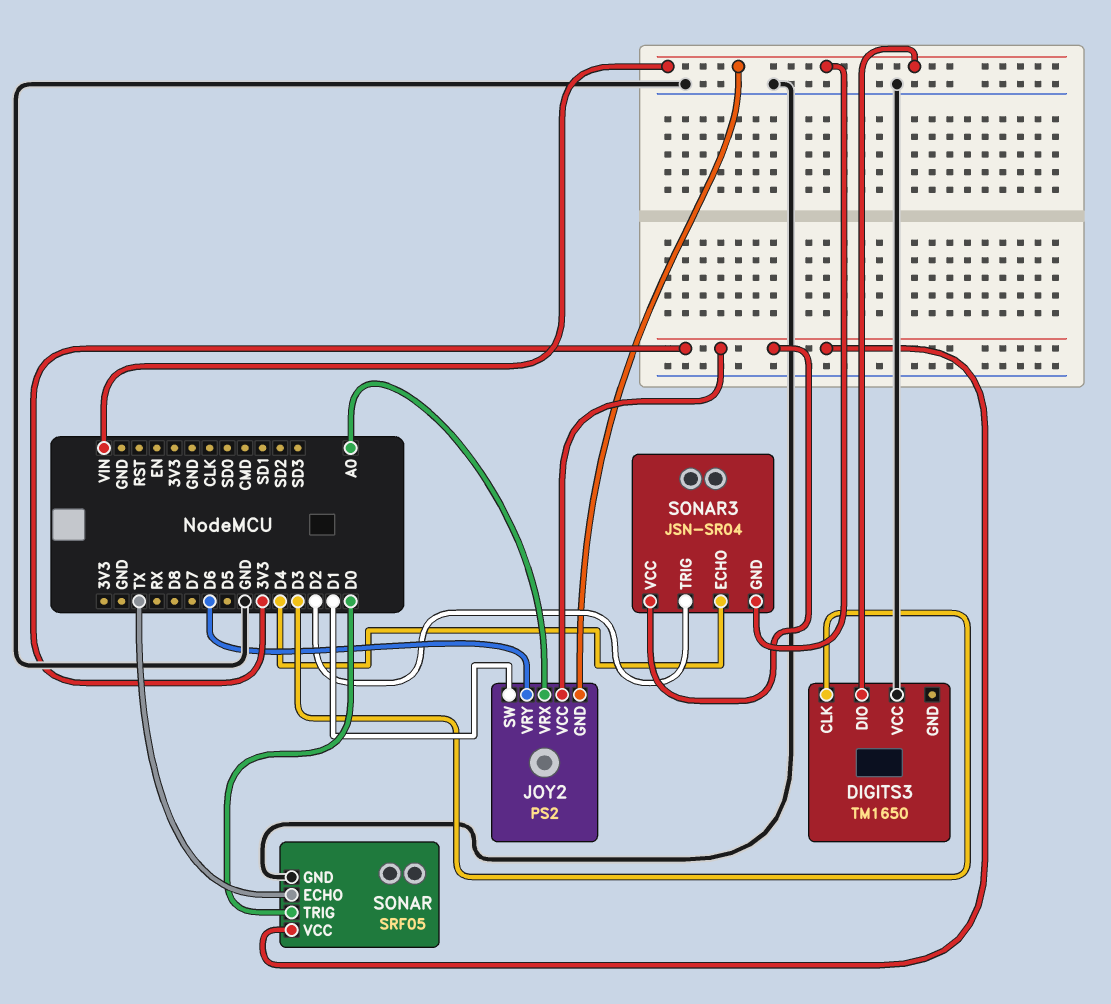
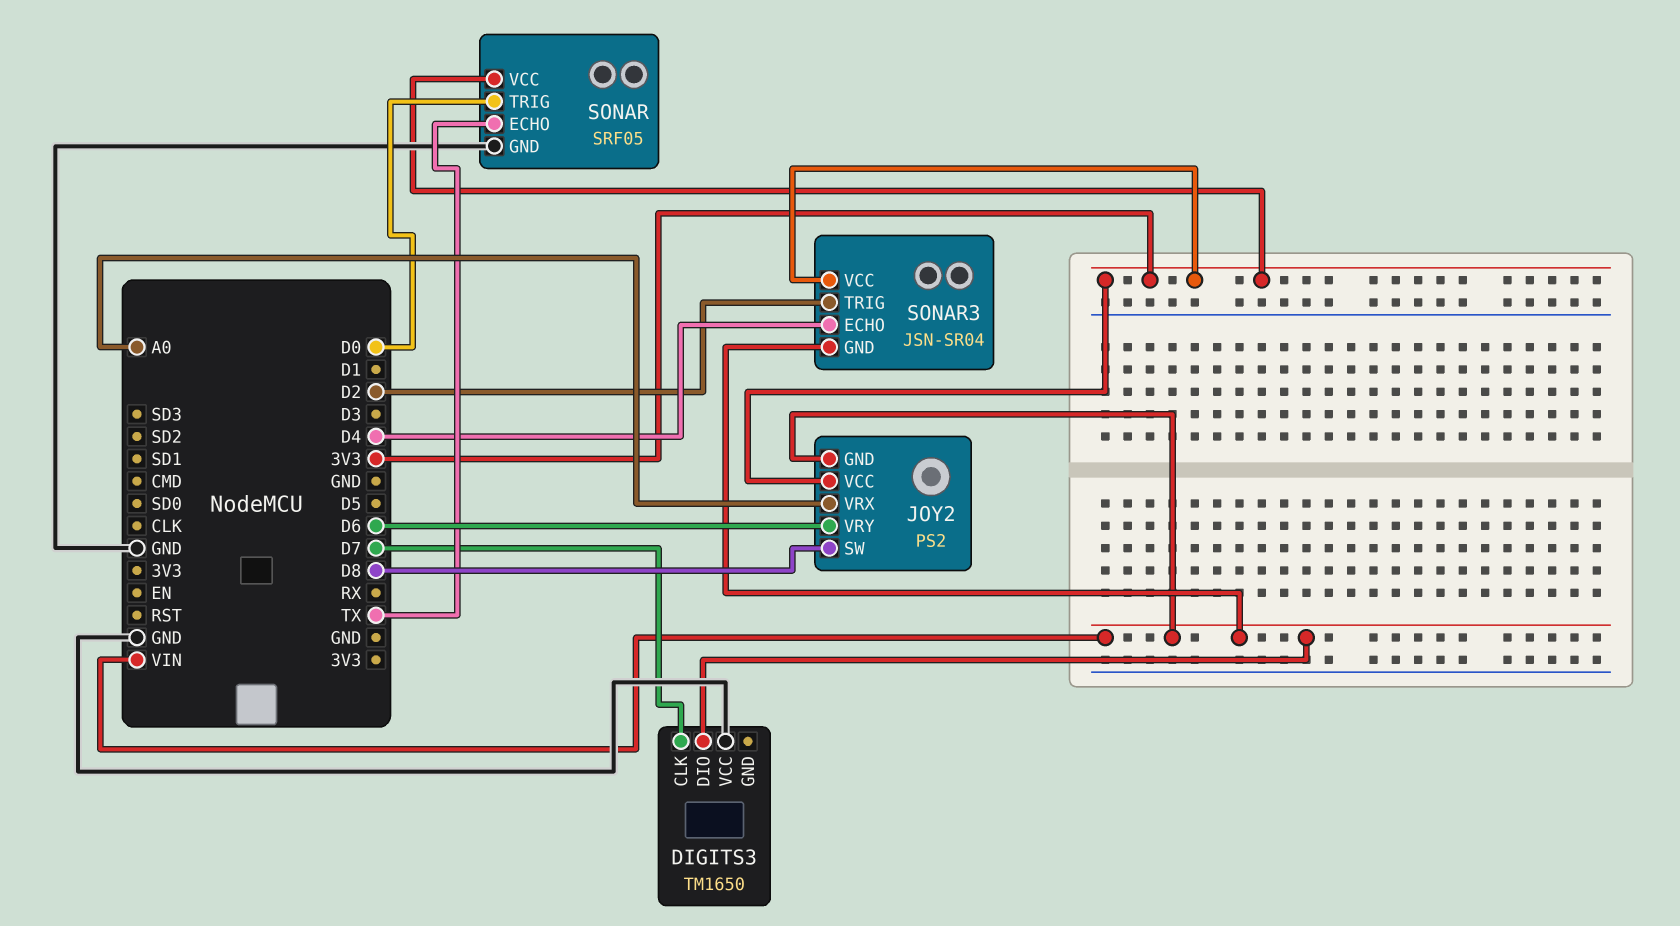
DIGITS3 pin CLK: D3 -> D7
JOY2 pin SW: D1 -> D8

